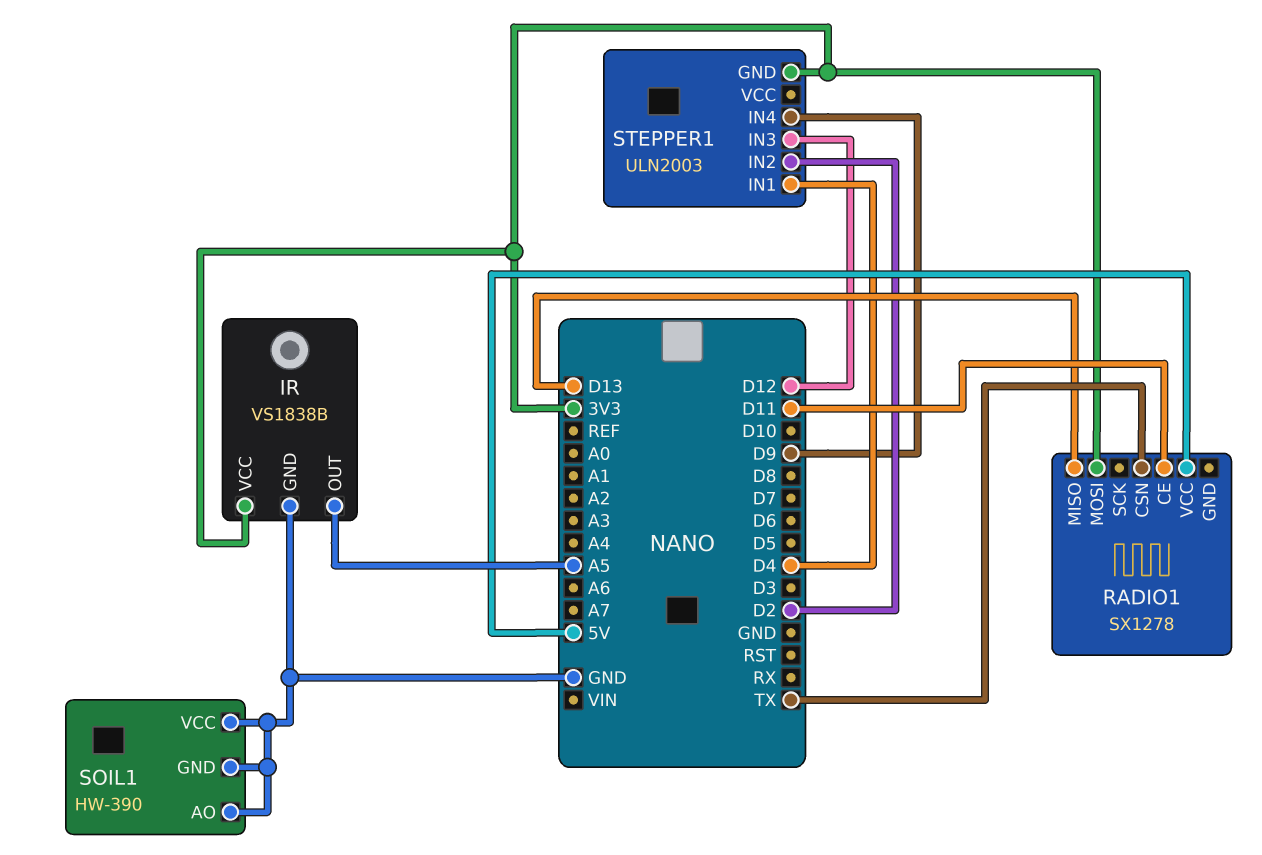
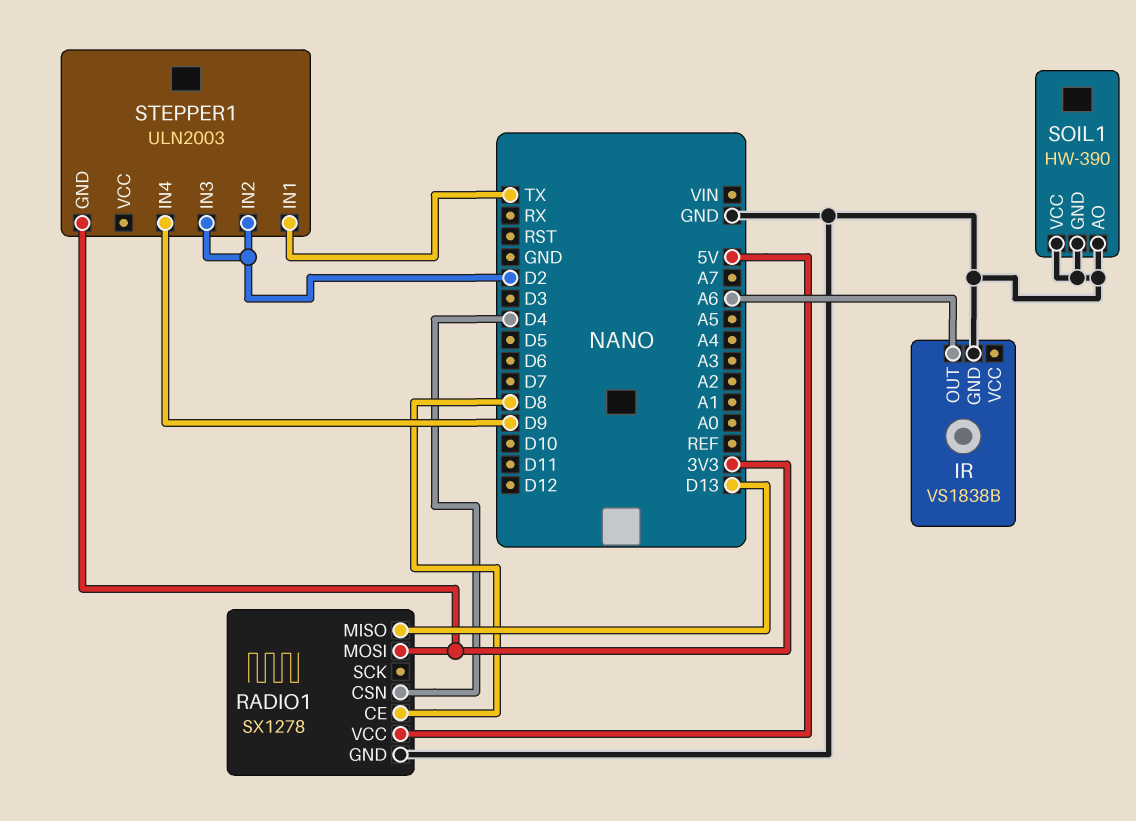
IR pin OUT: A5 -> A6
IR pin VCC: 3V3 -> none
RADIO1 pin CE: D11 -> D8
RADIO1 pin CSN: TX -> D4
RADIO1 pin GND: none -> GND
STEPPER1 pin IN1: D4 -> TX
STEPPER1 pin IN3: D12 -> D2

